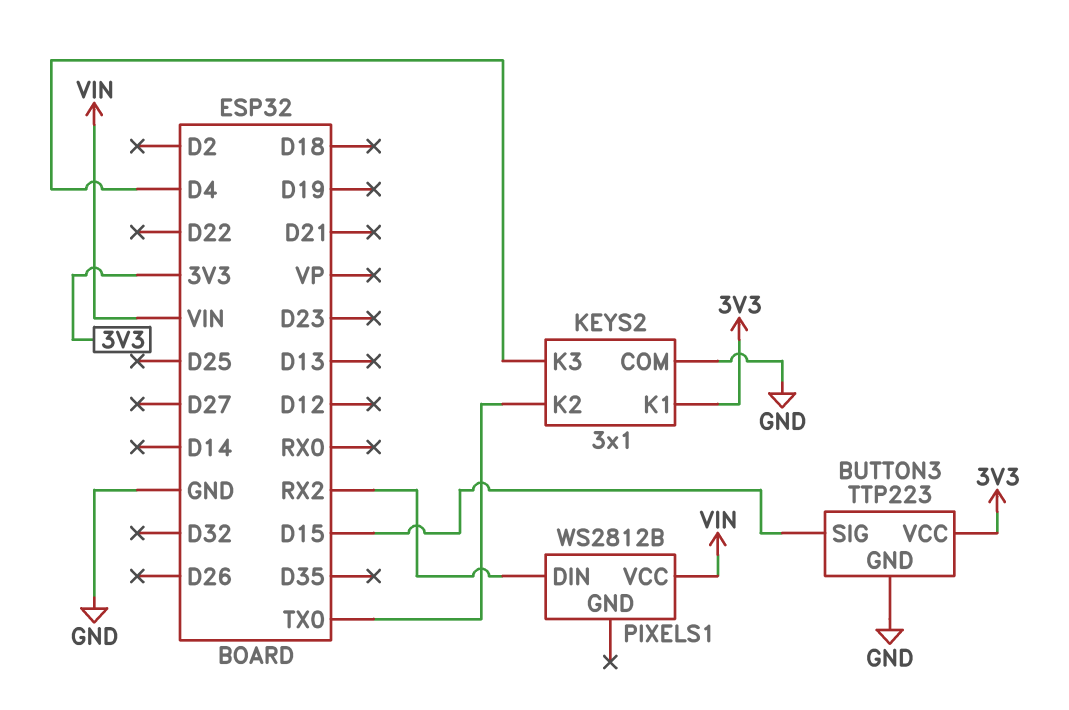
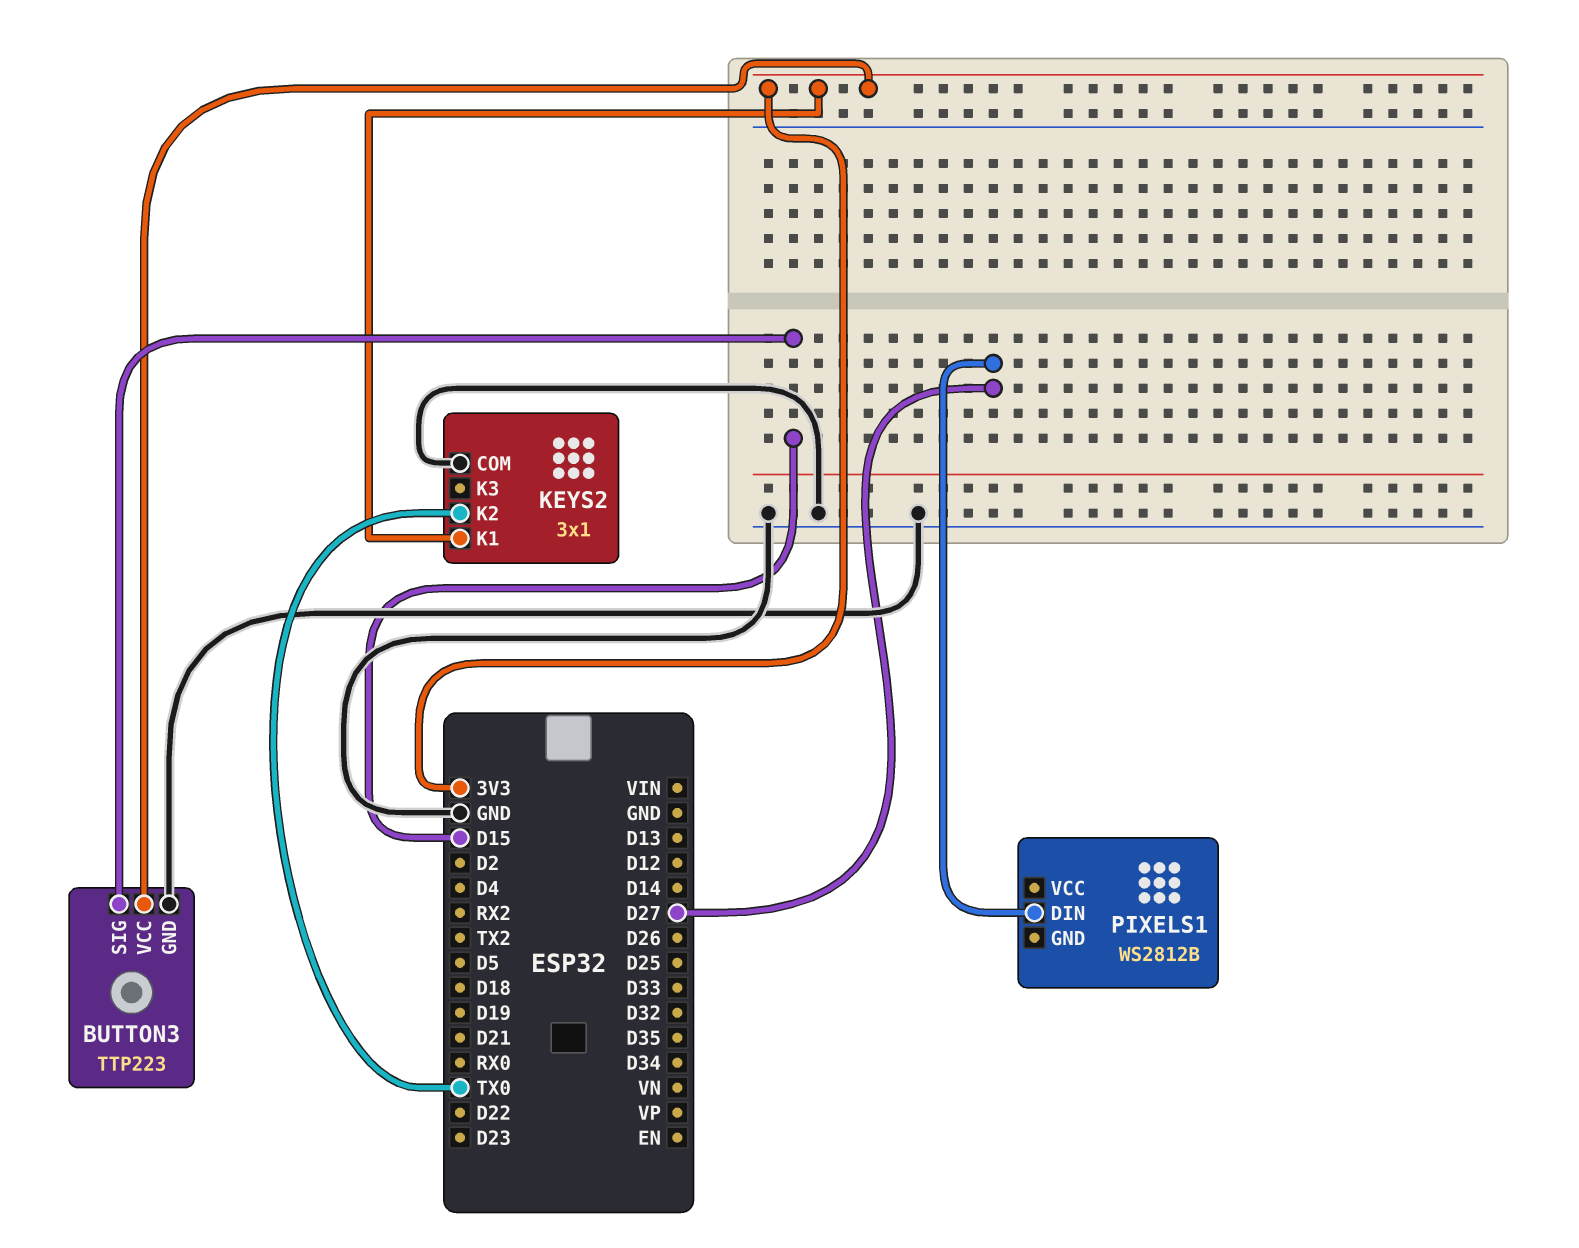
KEYS2 pin K3: D4 -> none
PIXELS1 pin DIN: RX2 -> D27
PIXELS1 pin VCC: VIN -> none

